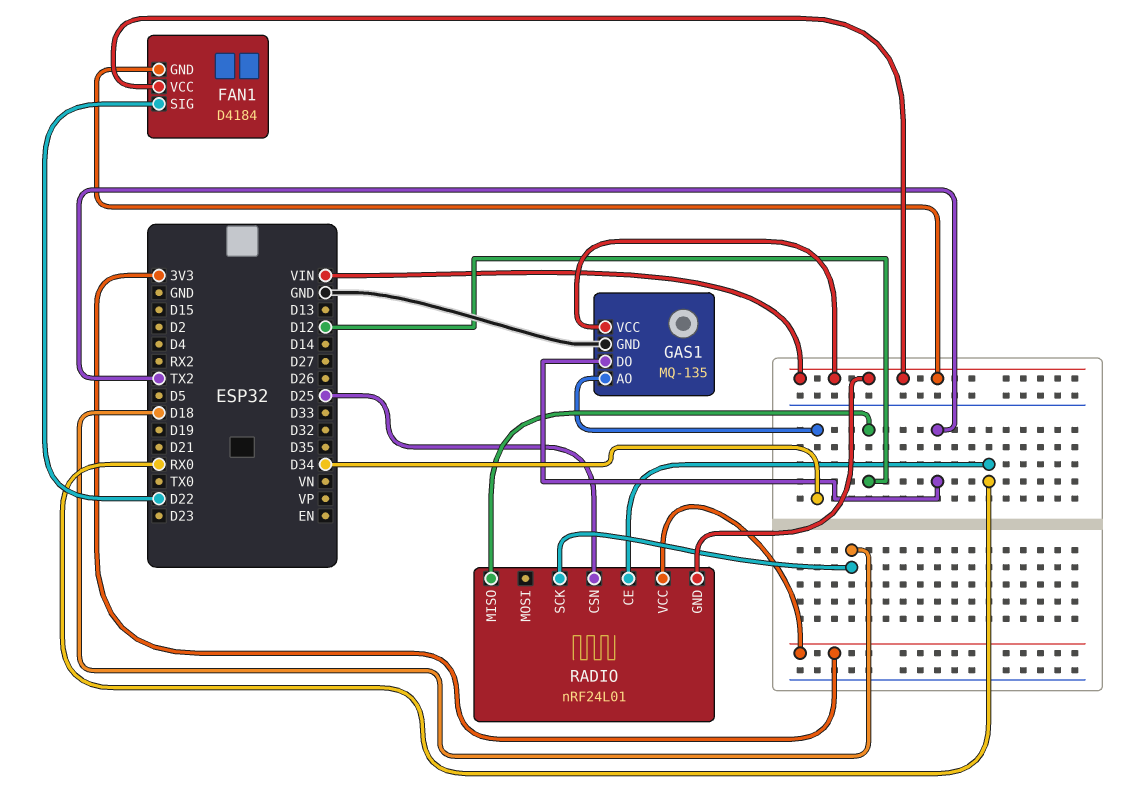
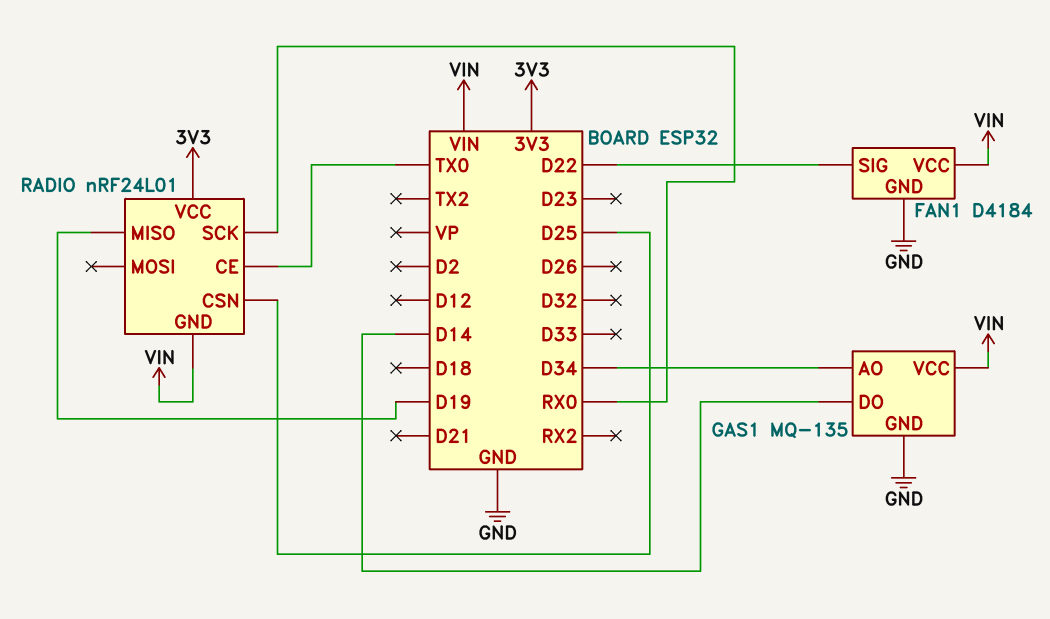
FAN1 pin GND: VIN -> GND
GAS1 pin DO: TX2 -> D14
RADIO pin CE: RX0 -> TX0
RADIO pin MISO: D12 -> D19
RADIO pin SCK: D18 -> RX0

